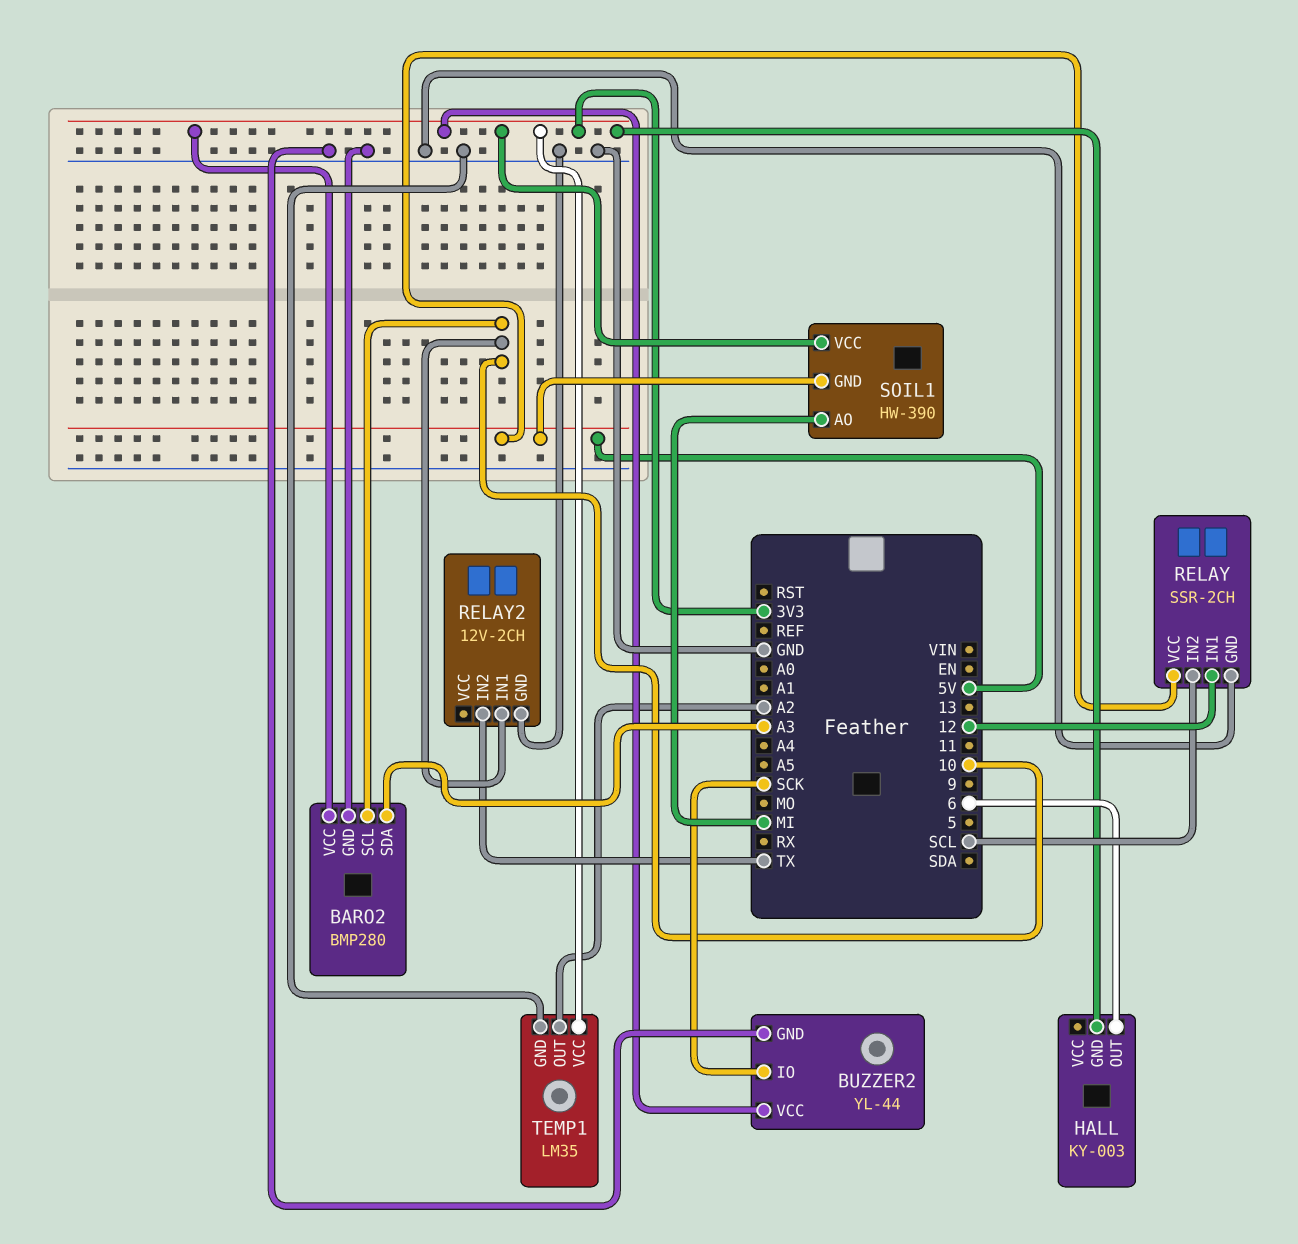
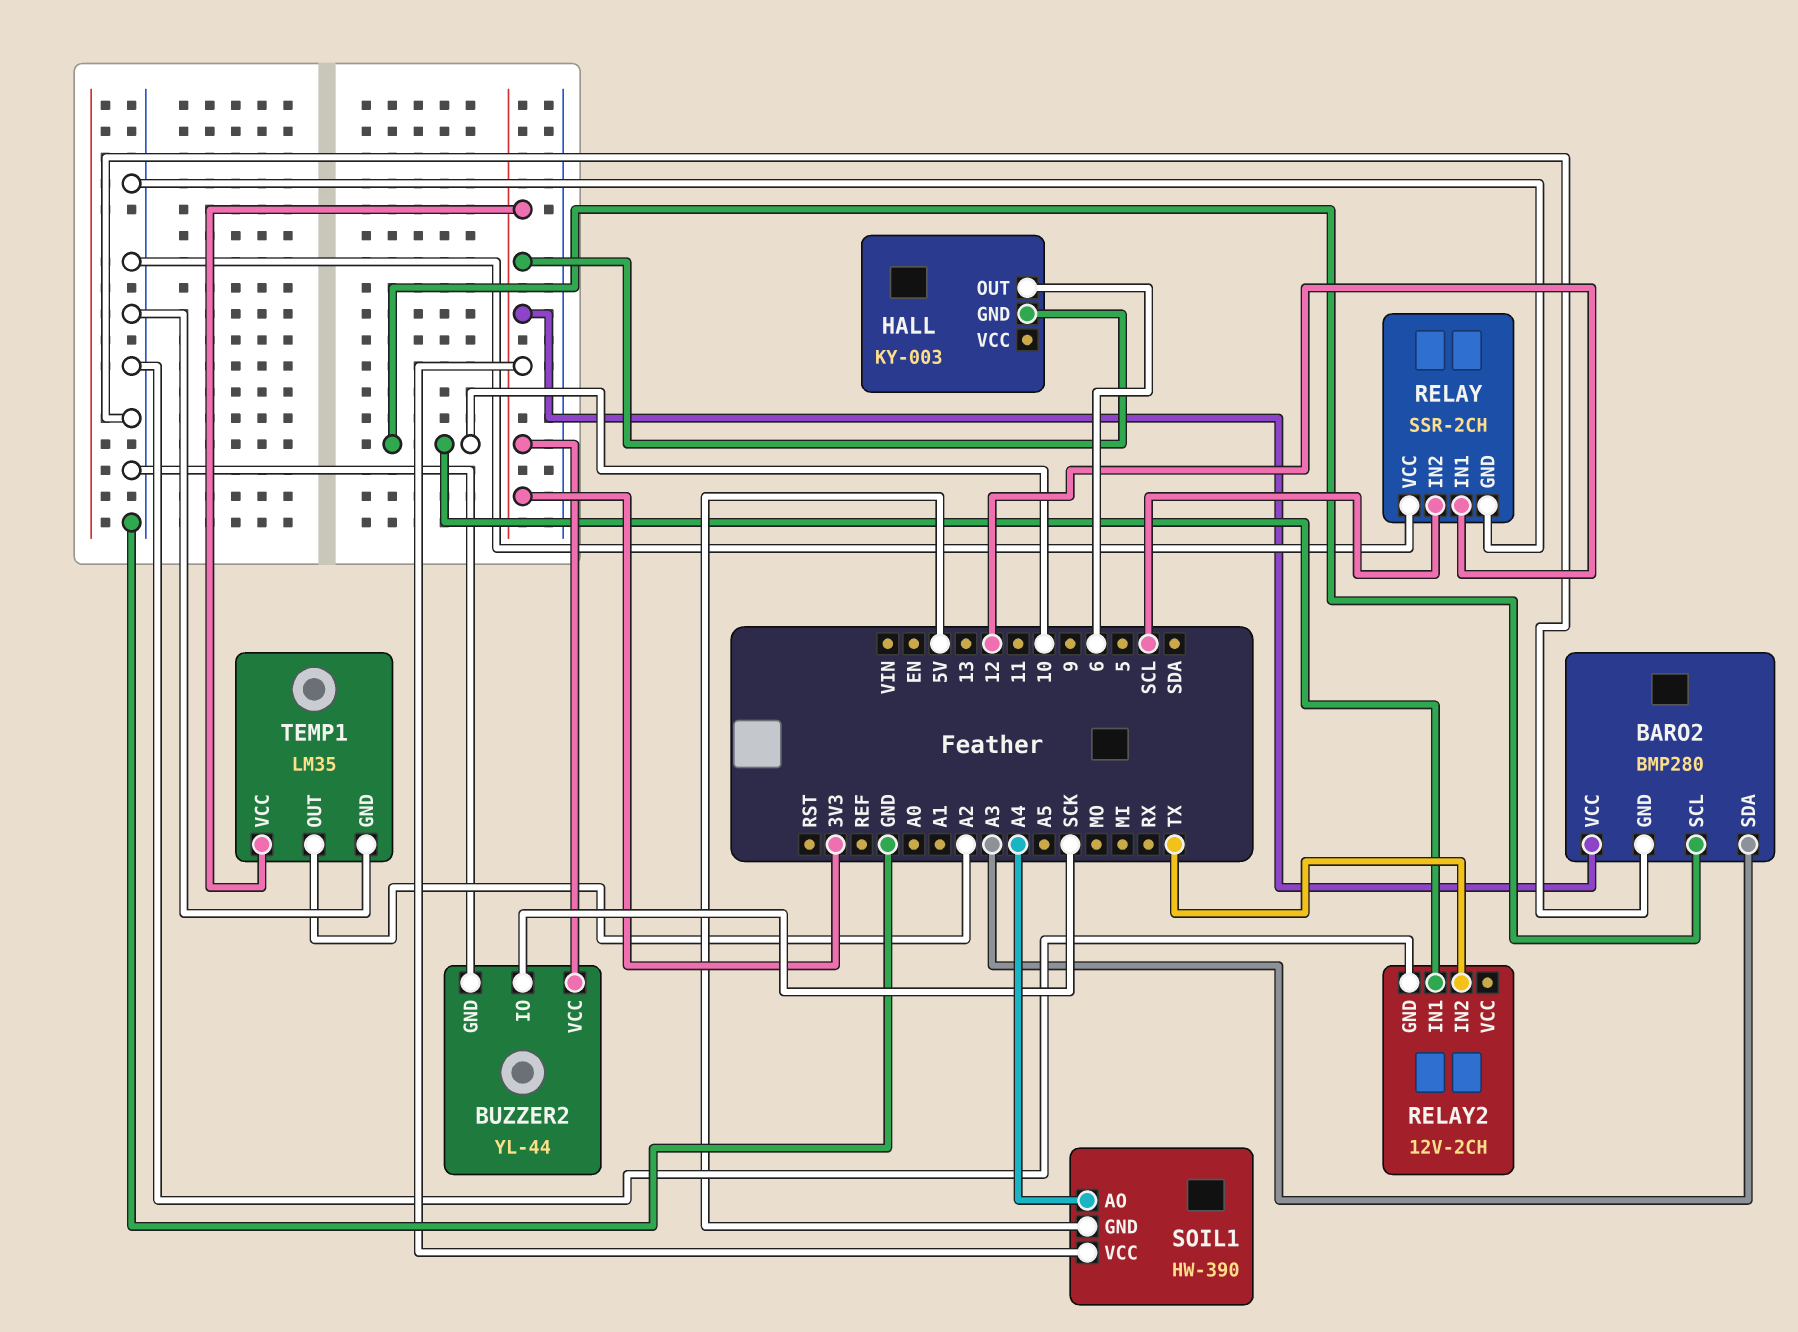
RELAY pin VCC: 5V -> GND
SOIL1 pin AO: MI -> A4

